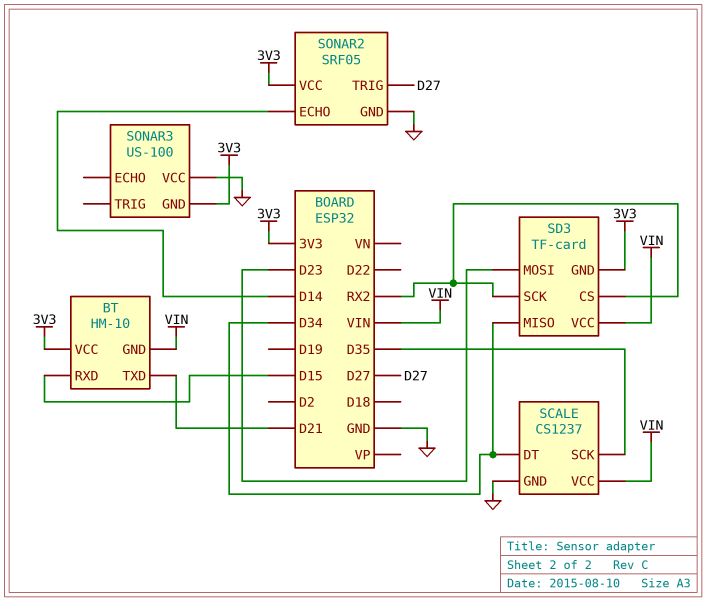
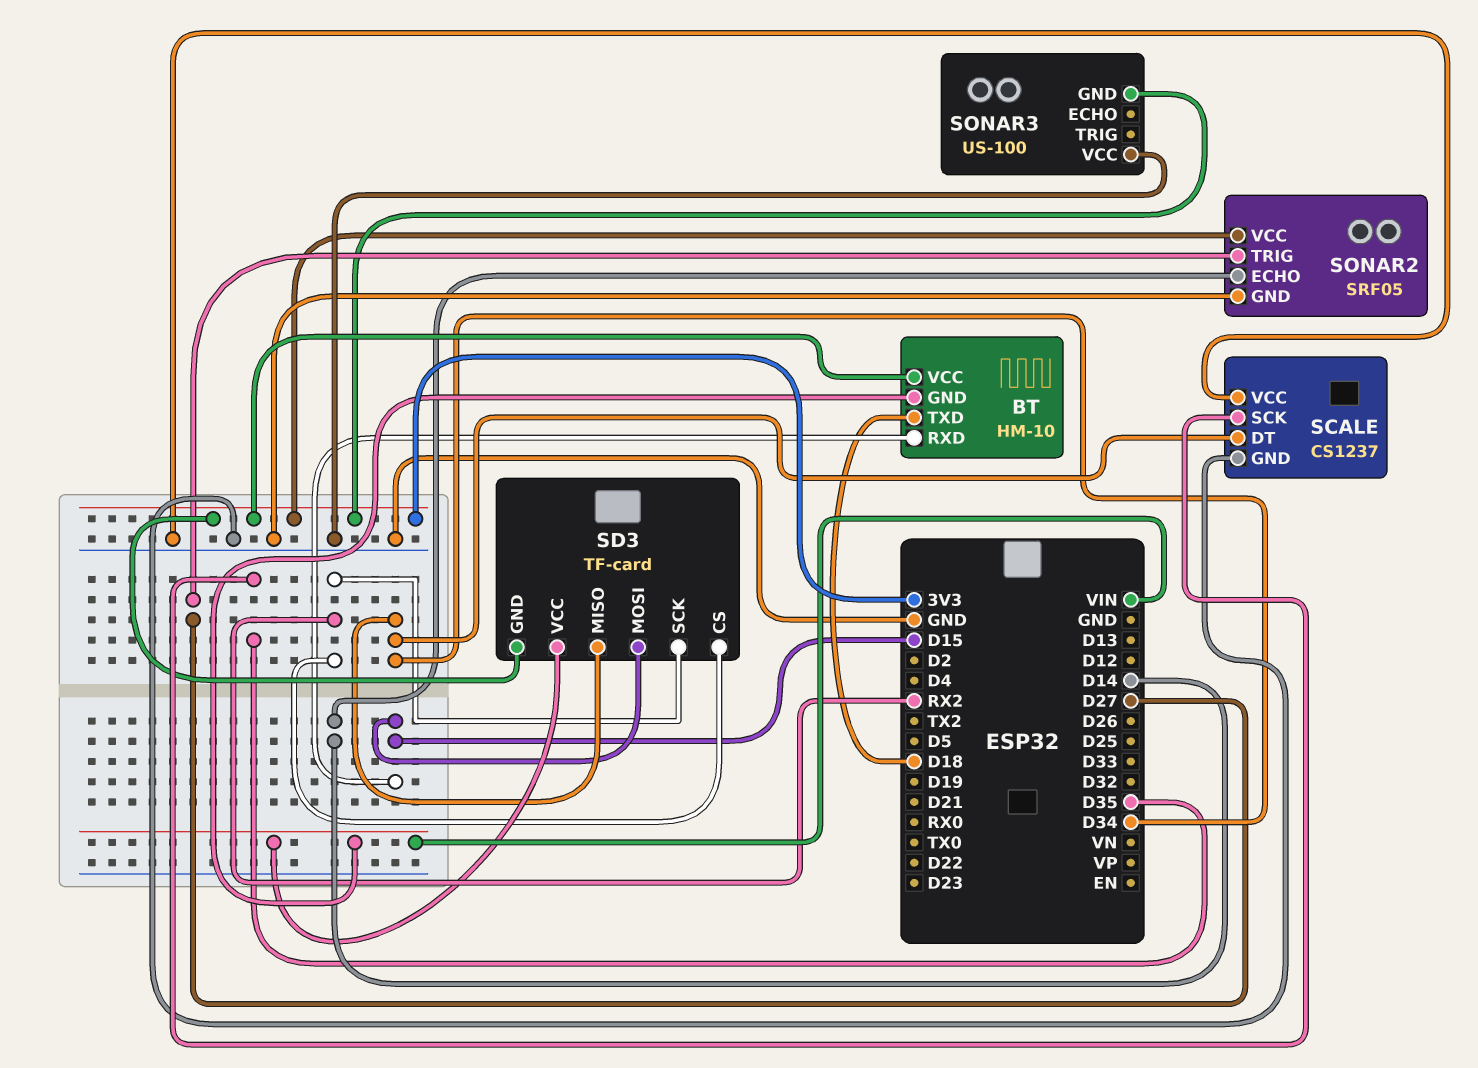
BT pin TXD: D21 -> D18
SCALE pin VCC: VIN -> GND
SD3 pin MOSI: D23 -> D15

